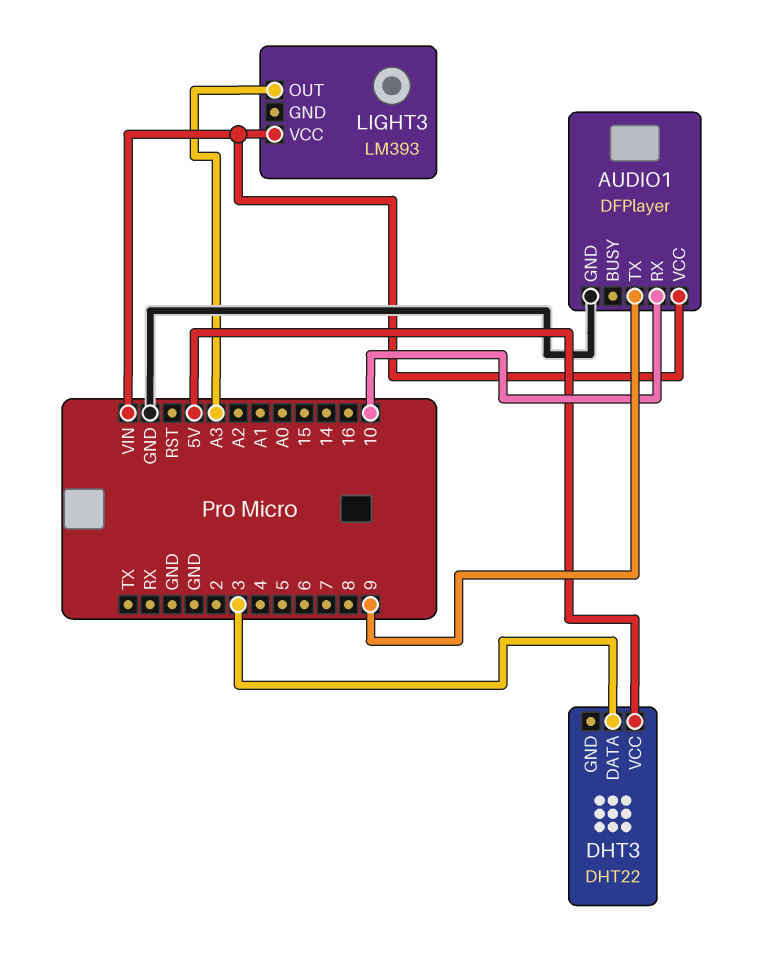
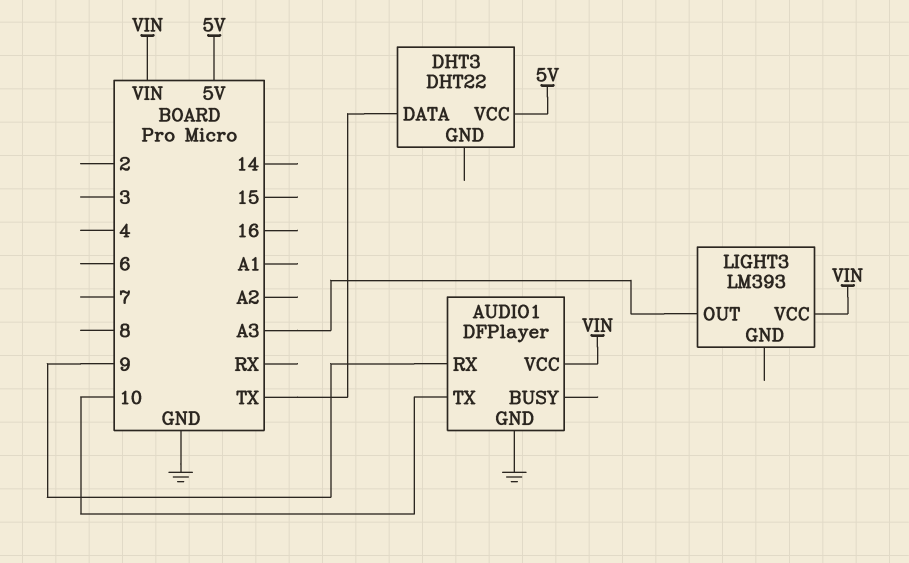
AUDIO1 pin RX: 10 -> 9
AUDIO1 pin TX: 9 -> 10
DHT3 pin DATA: 3 -> TX

